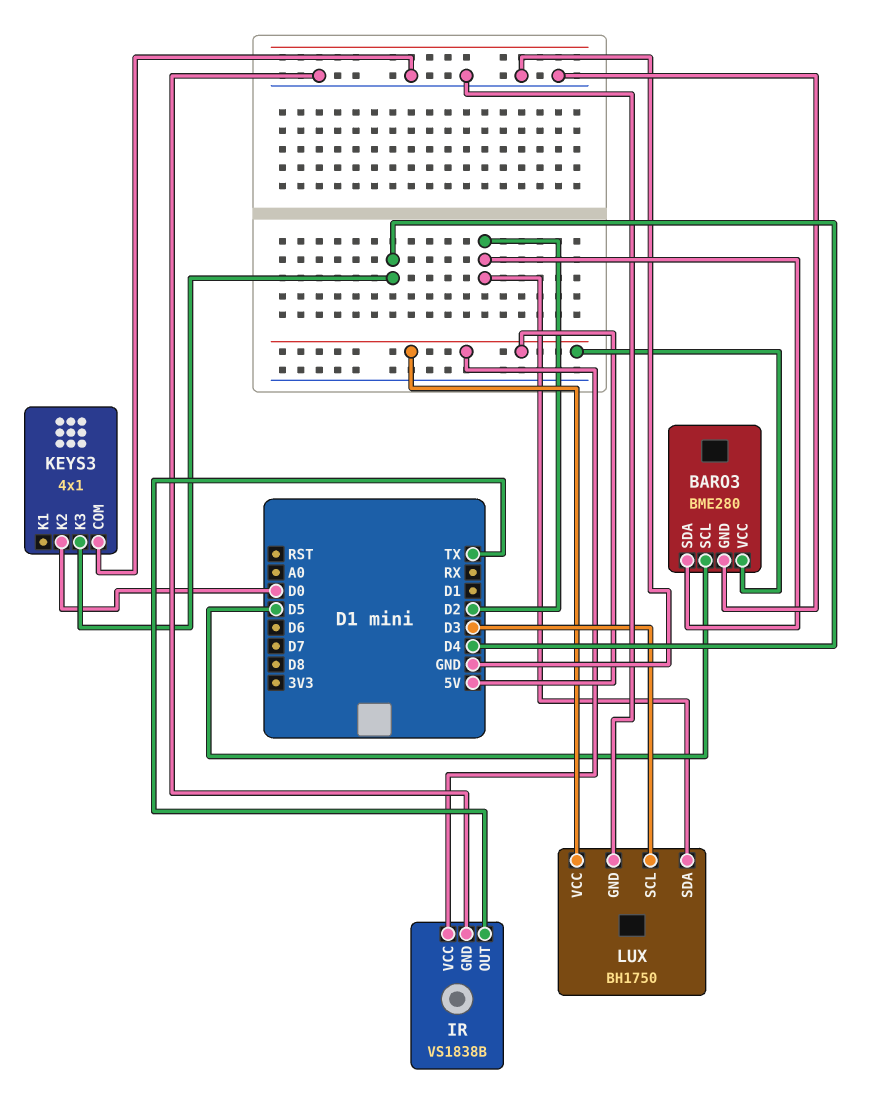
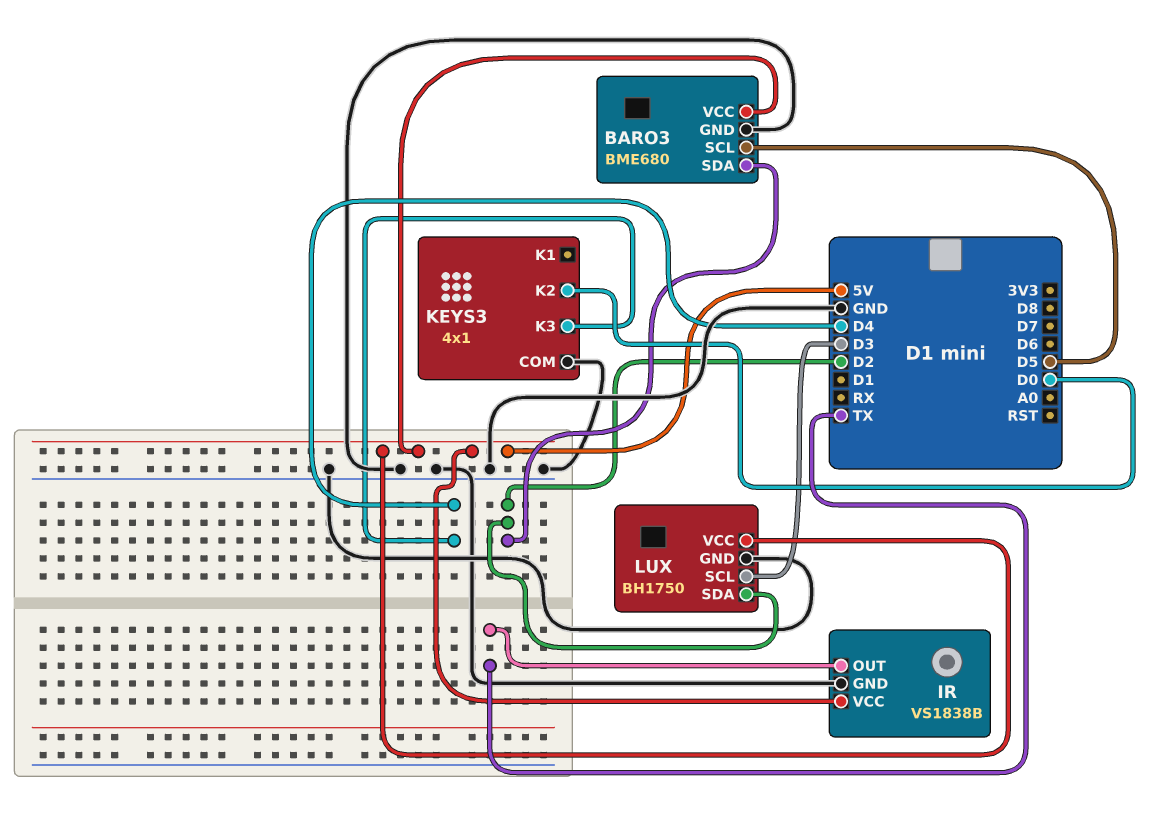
BARO3: BME280 -> BME680

